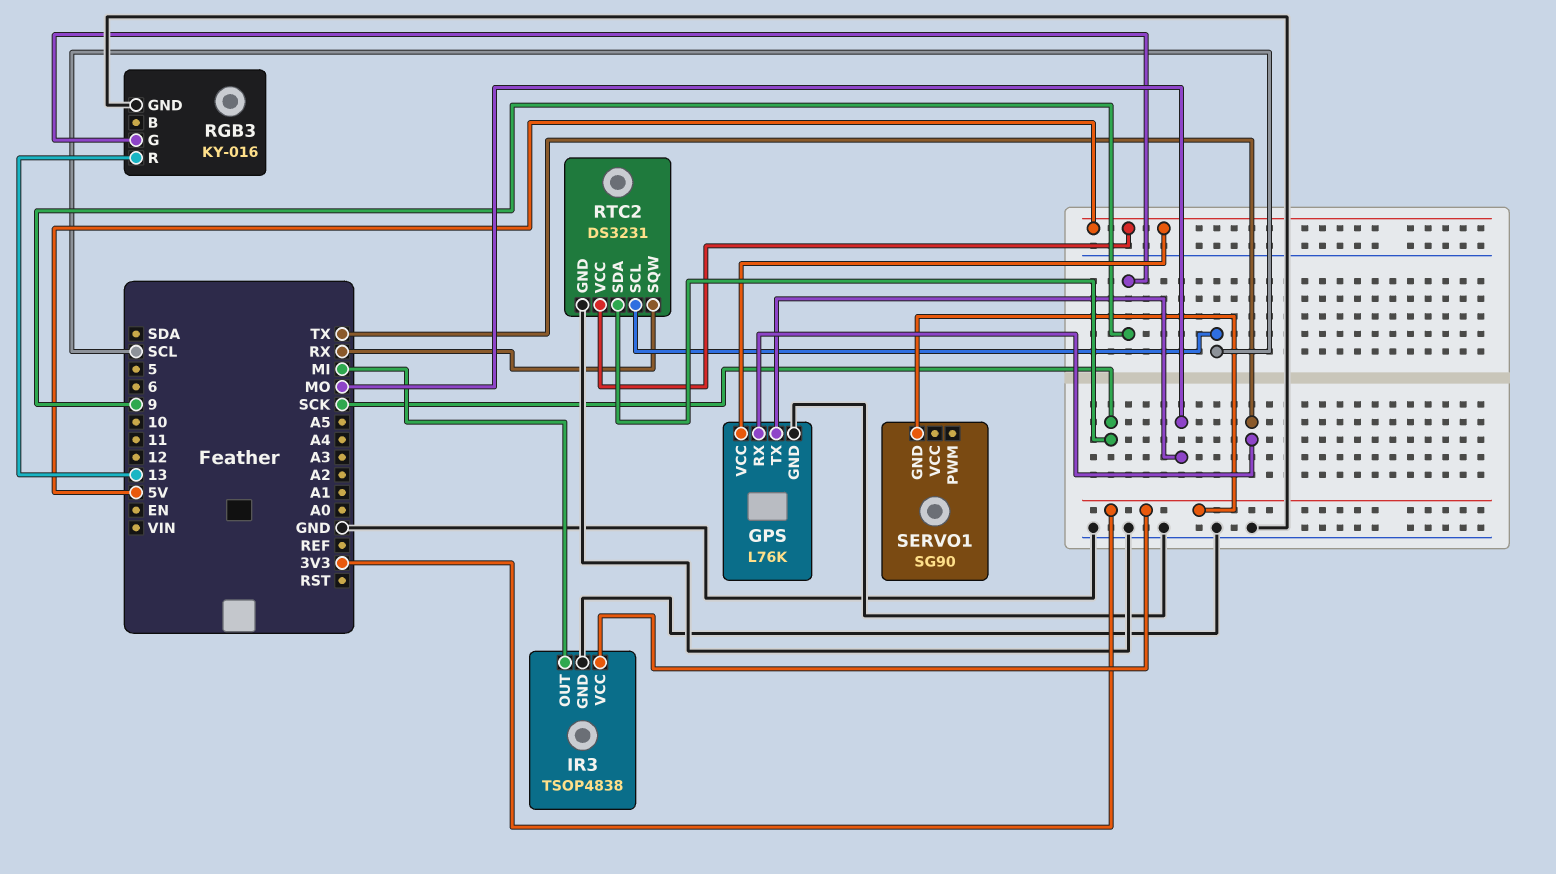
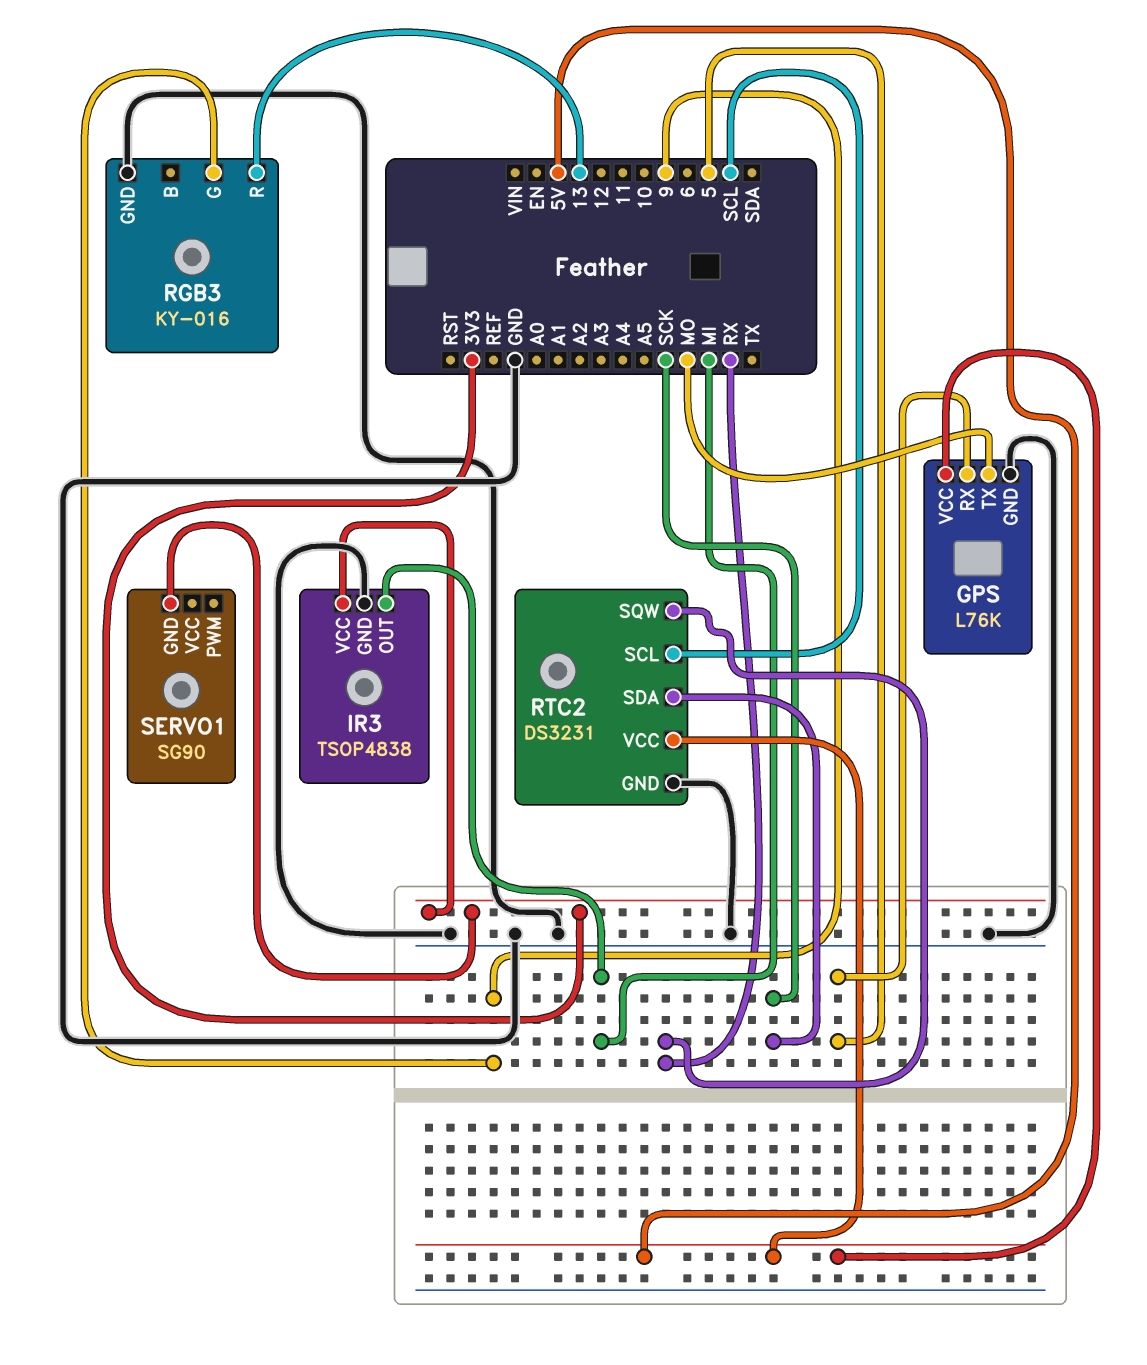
GPS pin RX: TX -> 5

